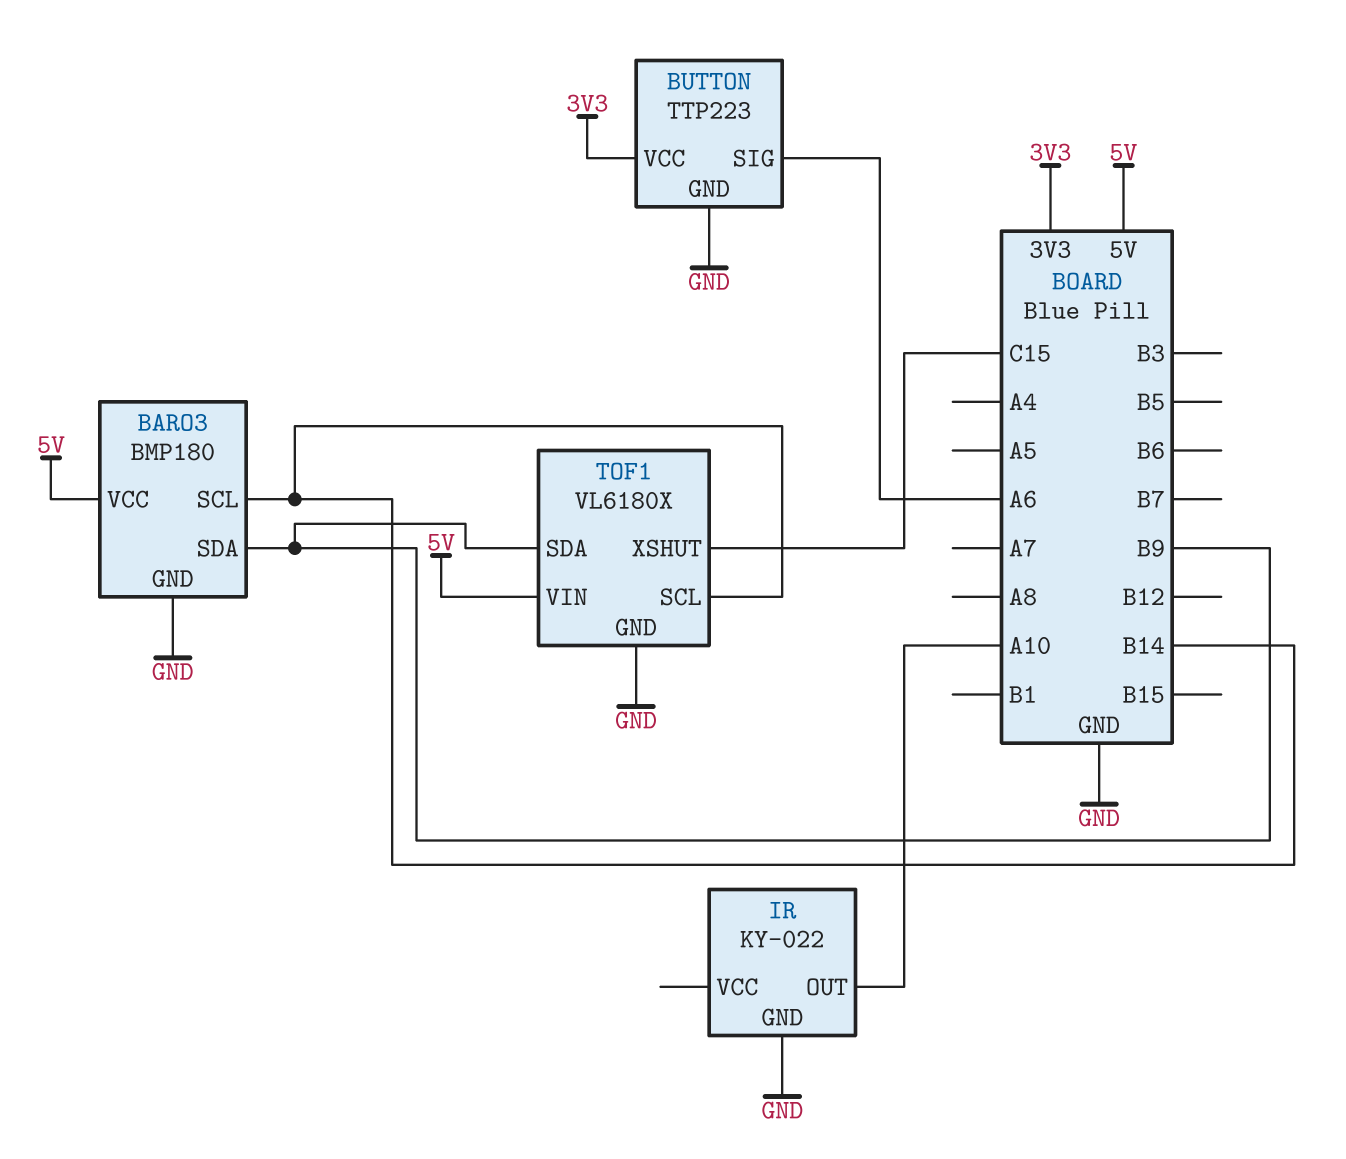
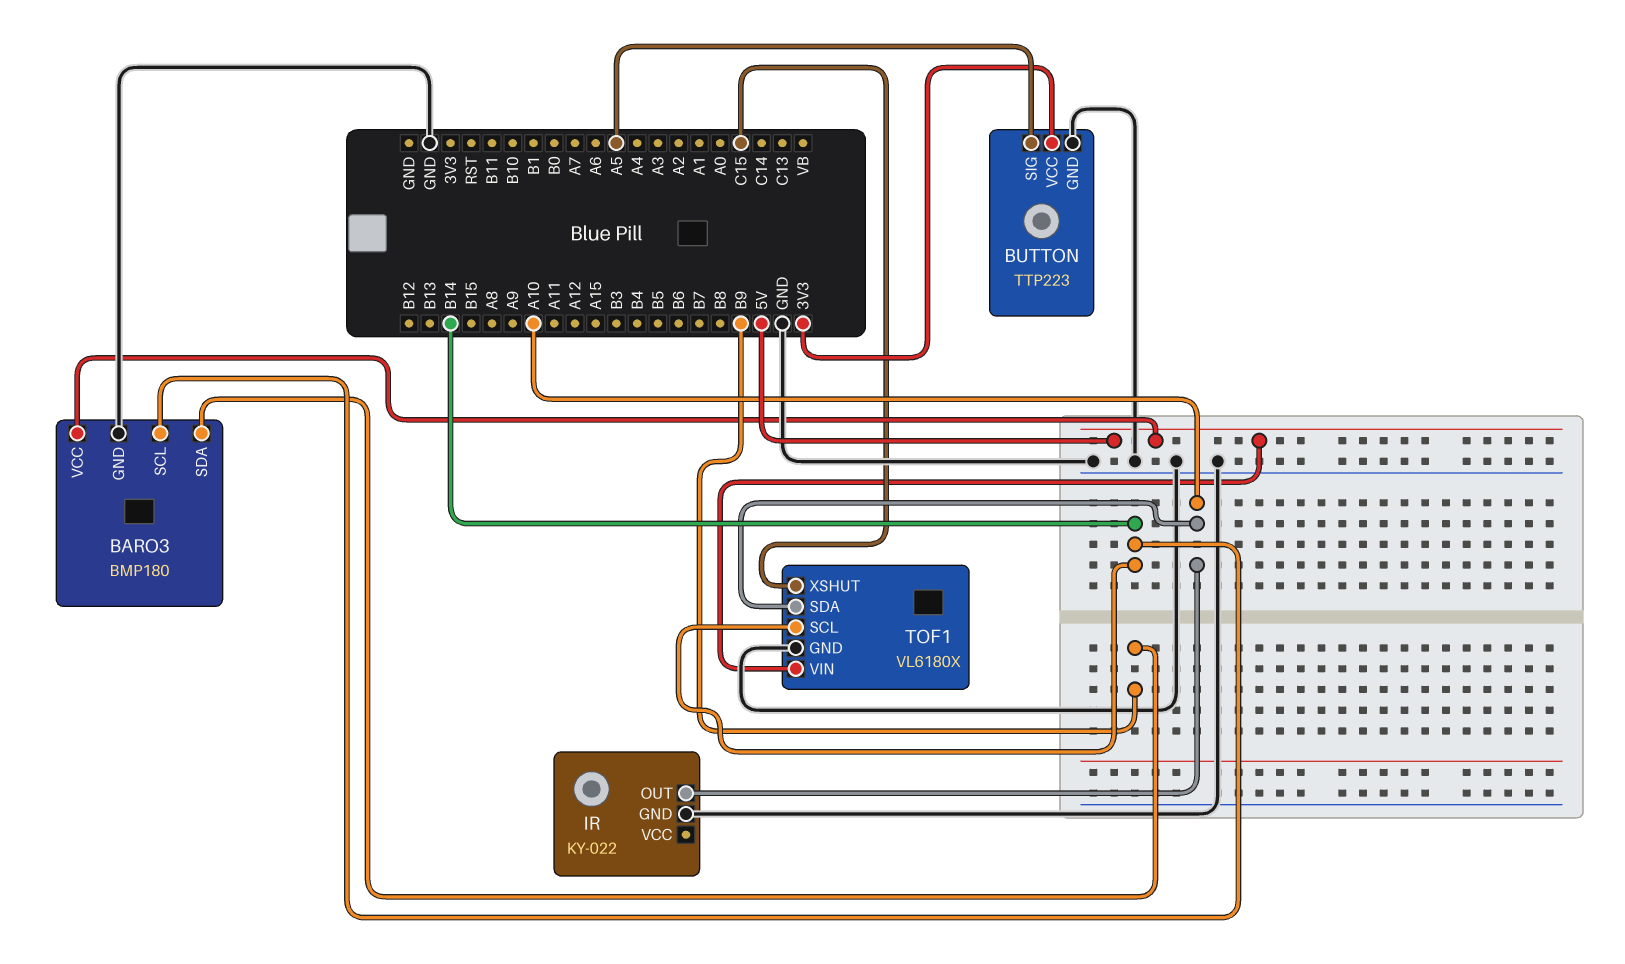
BUTTON pin SIG: A6 -> A5
TOF1 pin SDA: B9 -> A10

